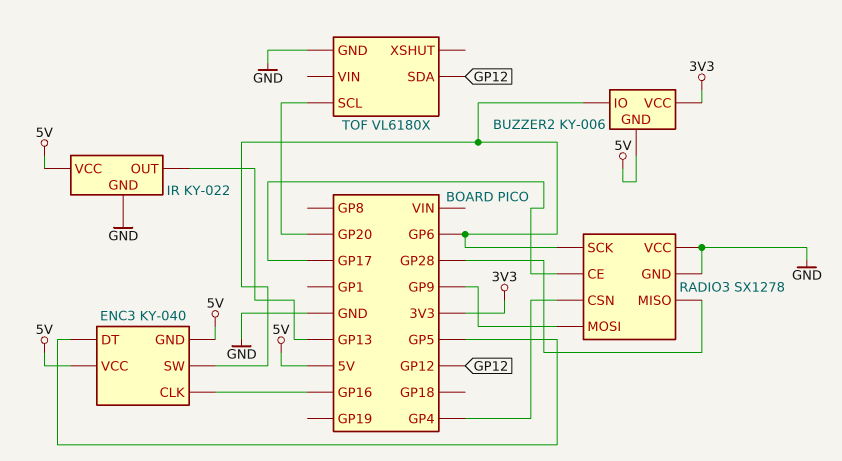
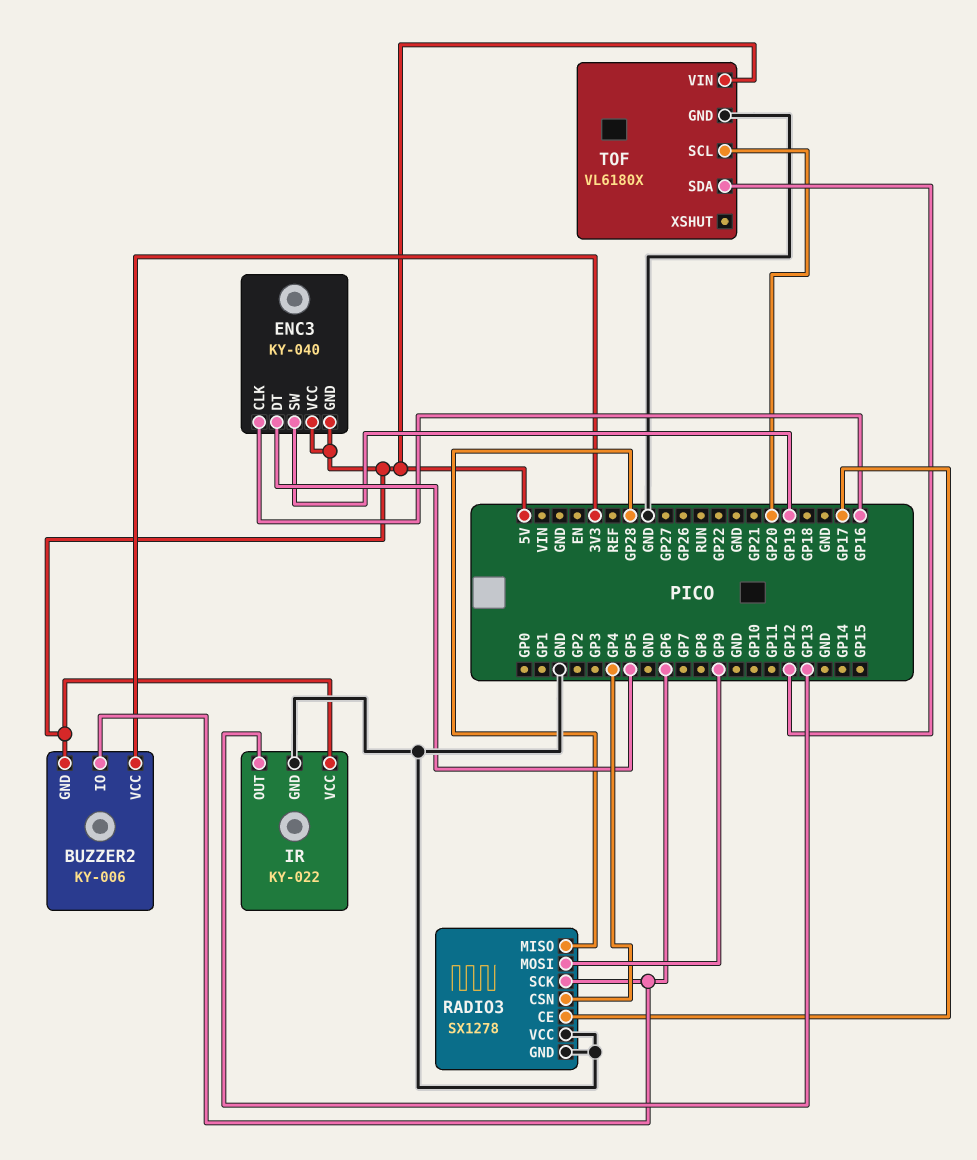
ENC3 pin SW: GP6 -> GP19
TOF pin VIN: none -> 5V

